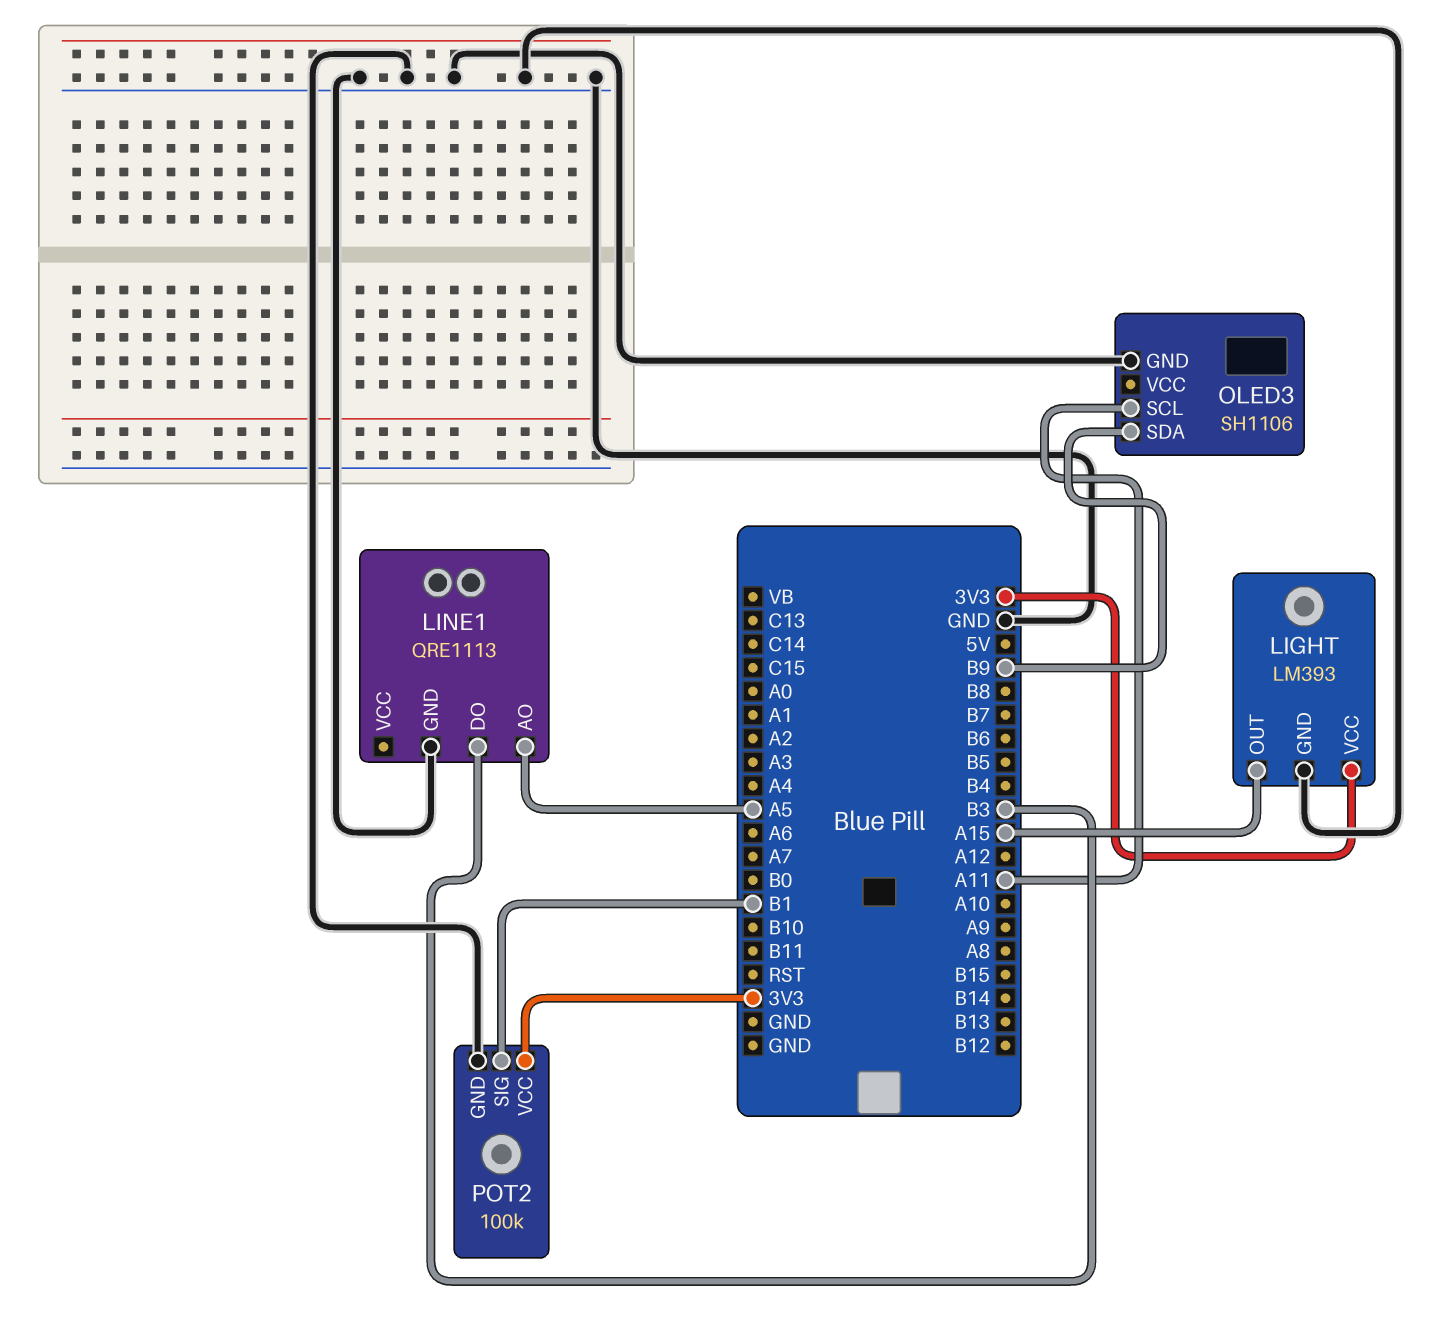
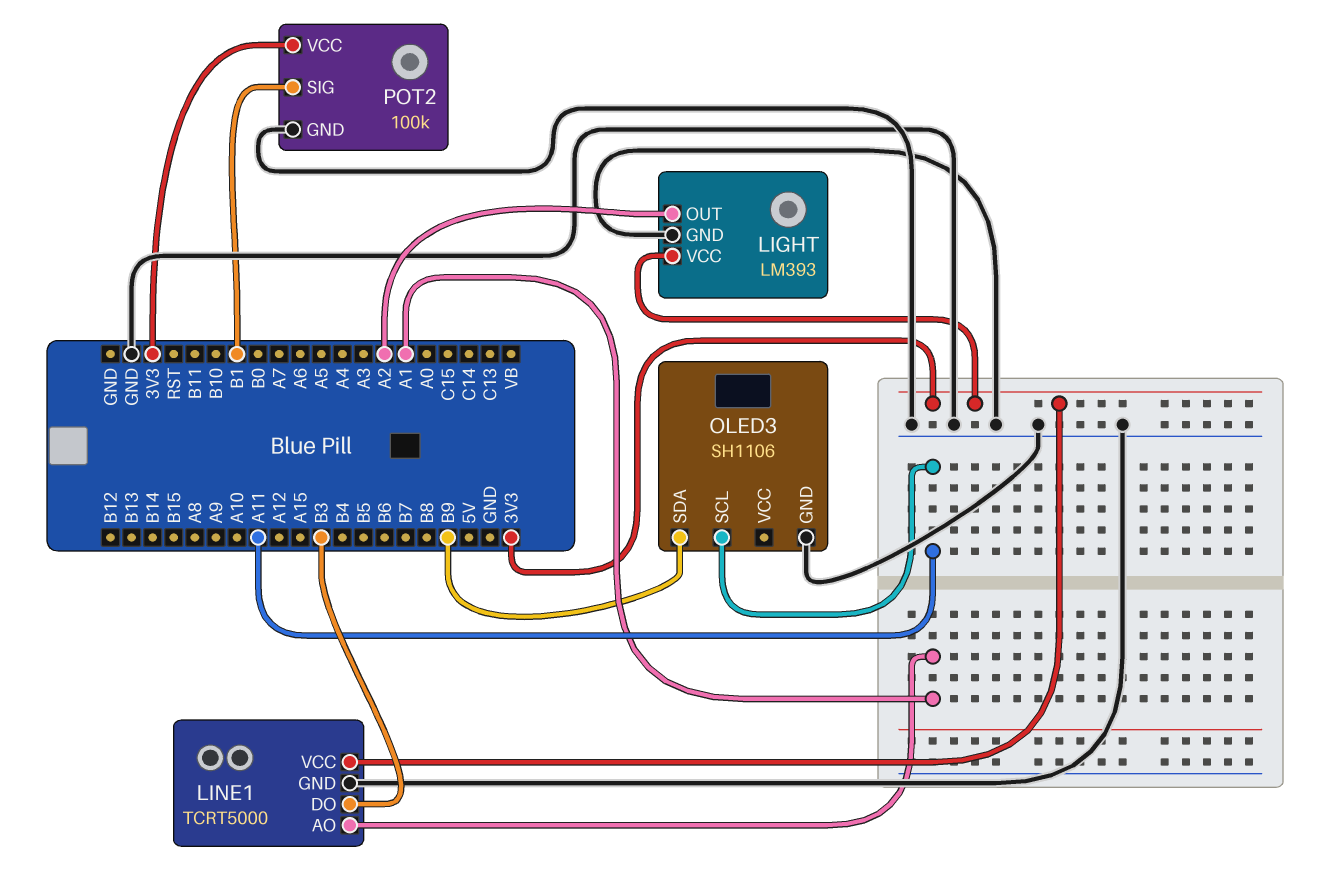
LIGHT pin OUT: A15 -> A2
LINE1: QRE1113 -> TCRT5000
LINE1 pin AO: A5 -> A1
LINE1 pin VCC: none -> 3V3

